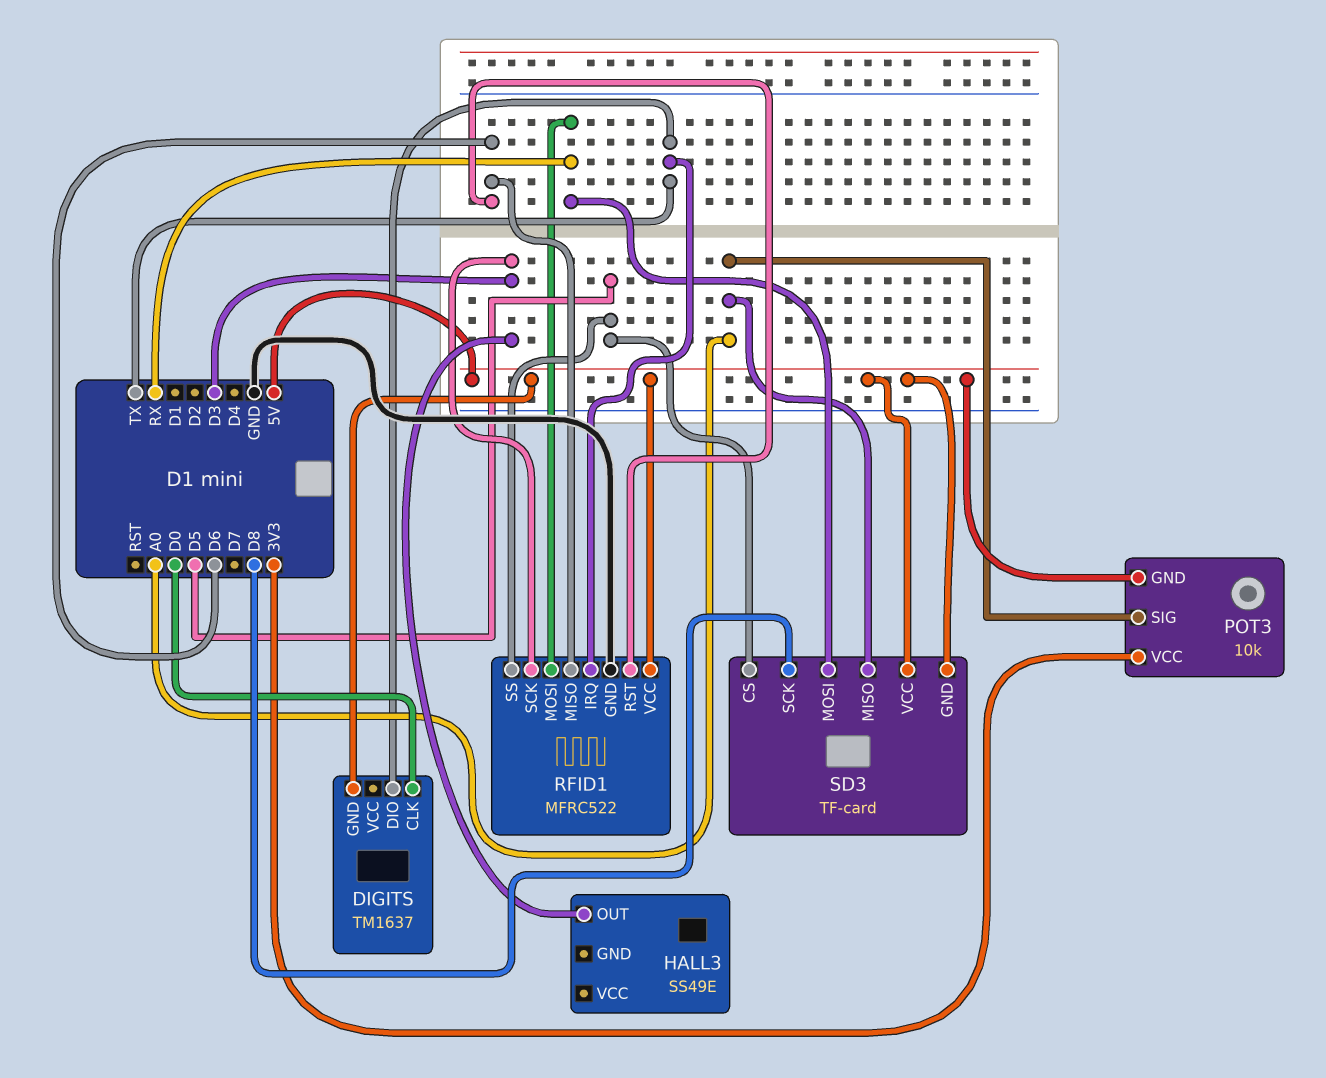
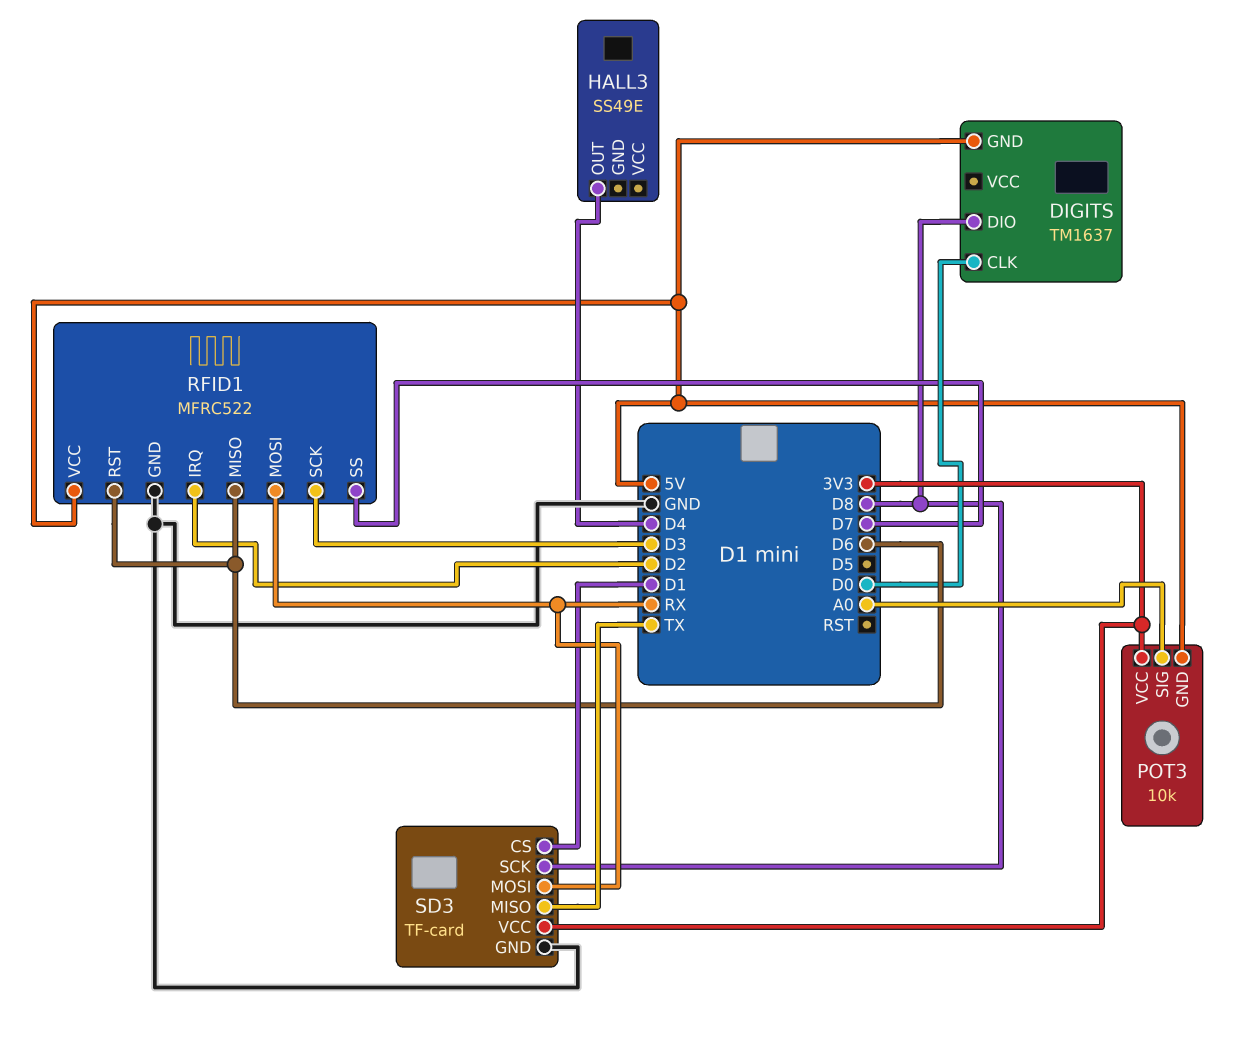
DIGITS pin DIO: TX -> D8
HALL3 pin OUT: D3 -> D4
RFID1 pin IRQ: TX -> D2
RFID1 pin SS: D5 -> D7
SD3 pin CS: D5 -> D1
SD3 pin GND: 5V -> GND
SD3 pin MISO: A0 -> TX
SD3 pin VCC: 5V -> 3V3

